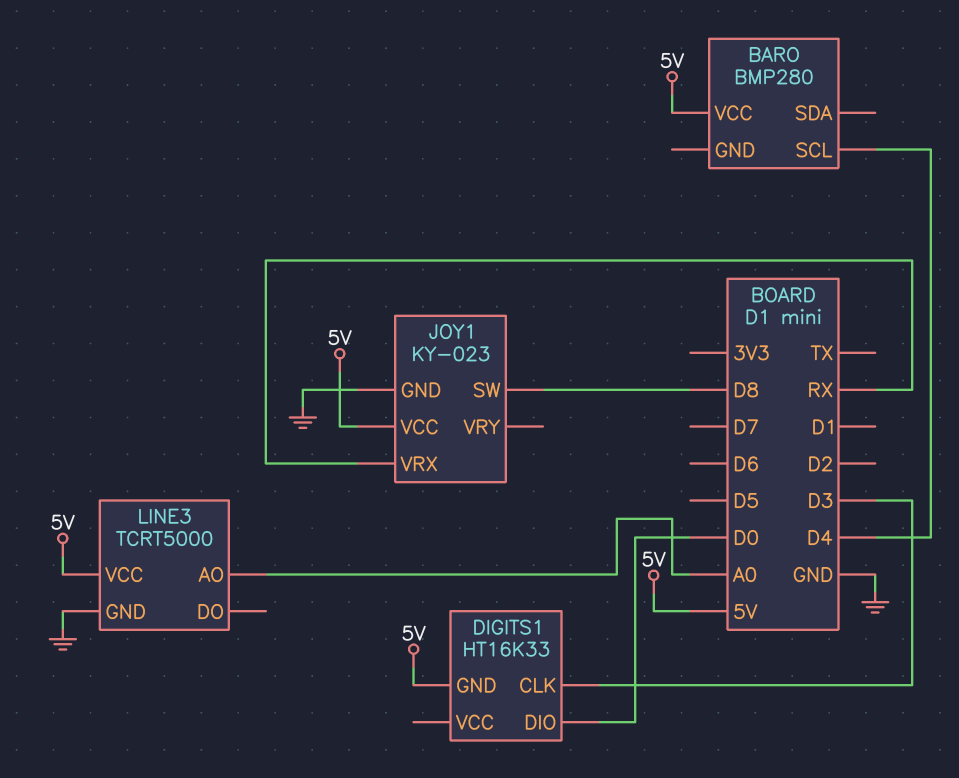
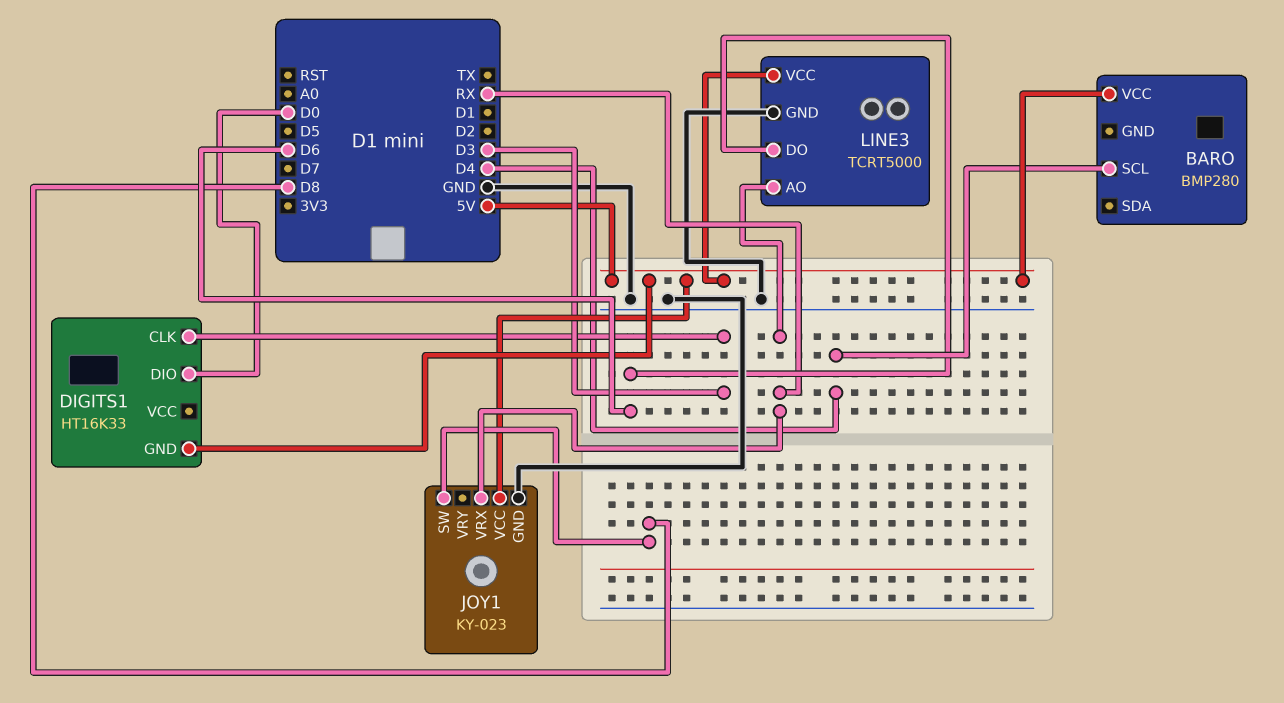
LINE3 pin AO: A0 -> RX
LINE3 pin DO: none -> D6

